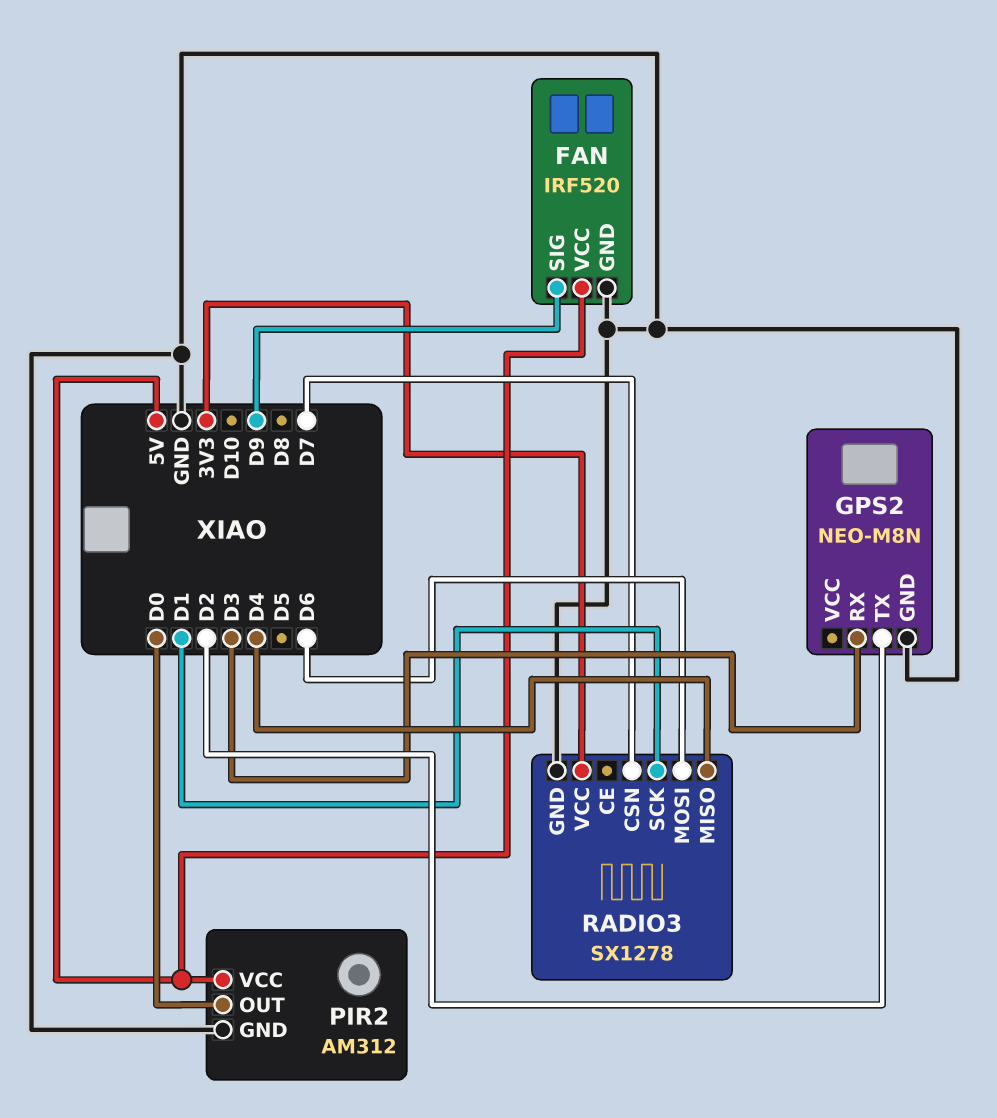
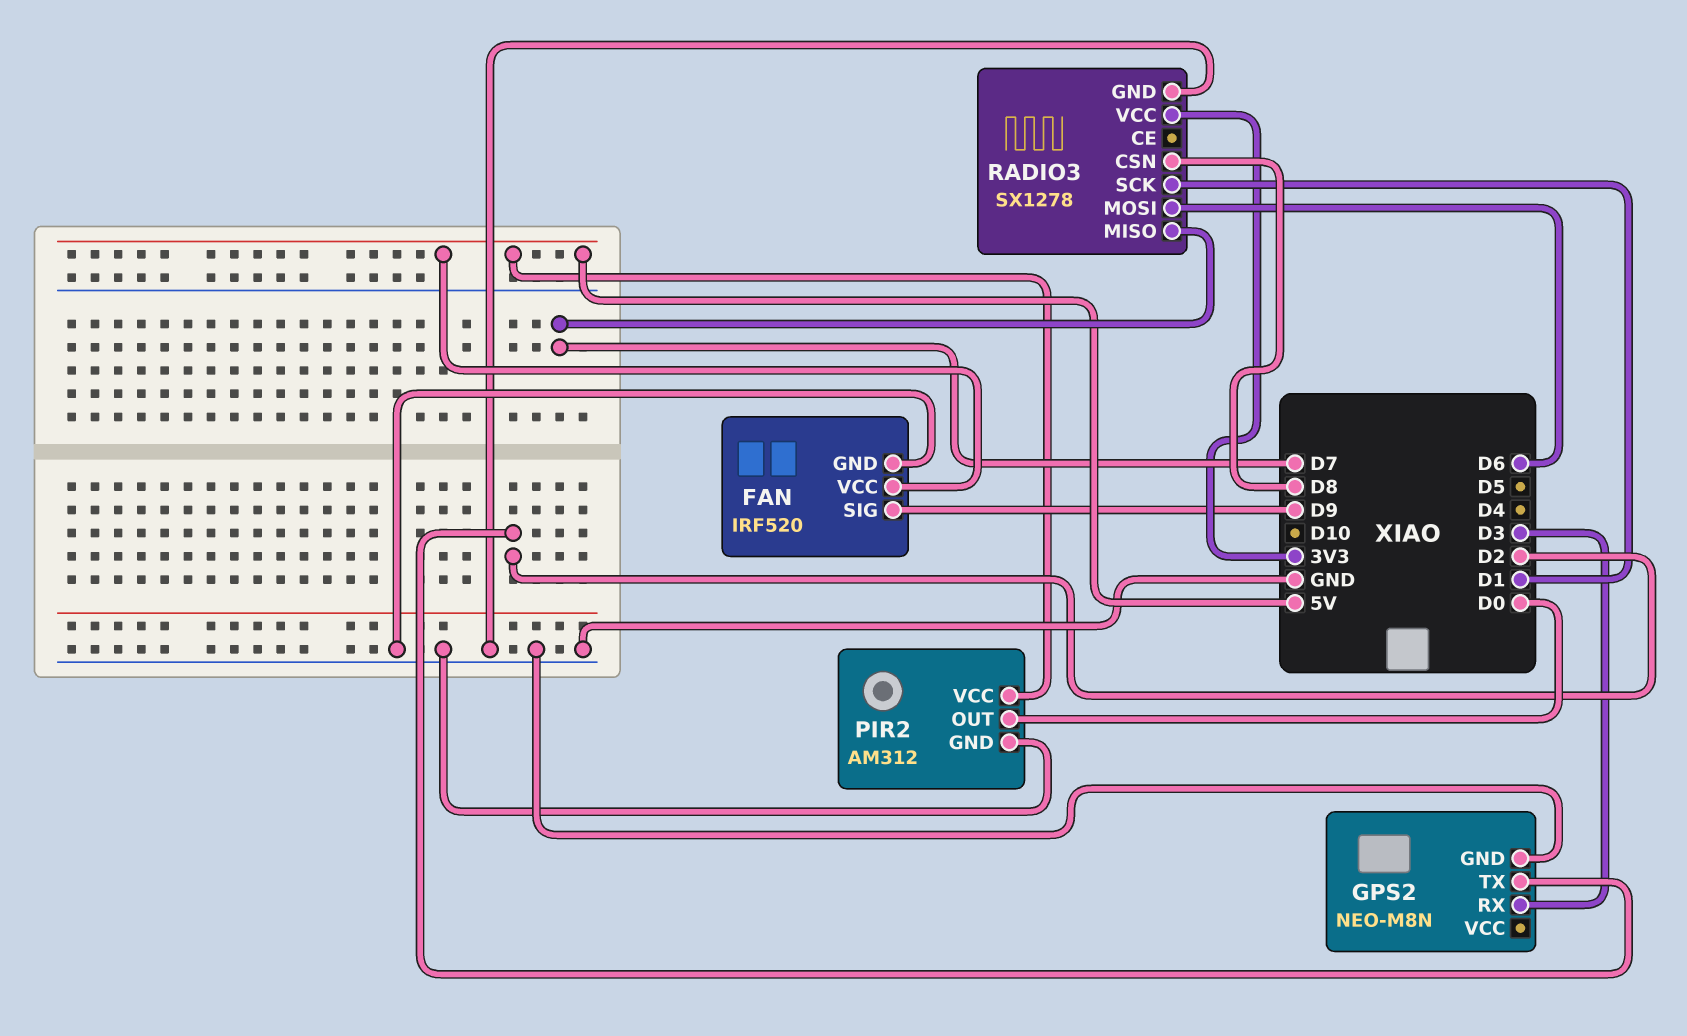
RADIO3 pin CSN: D7 -> D8
RADIO3 pin MISO: D4 -> D7

